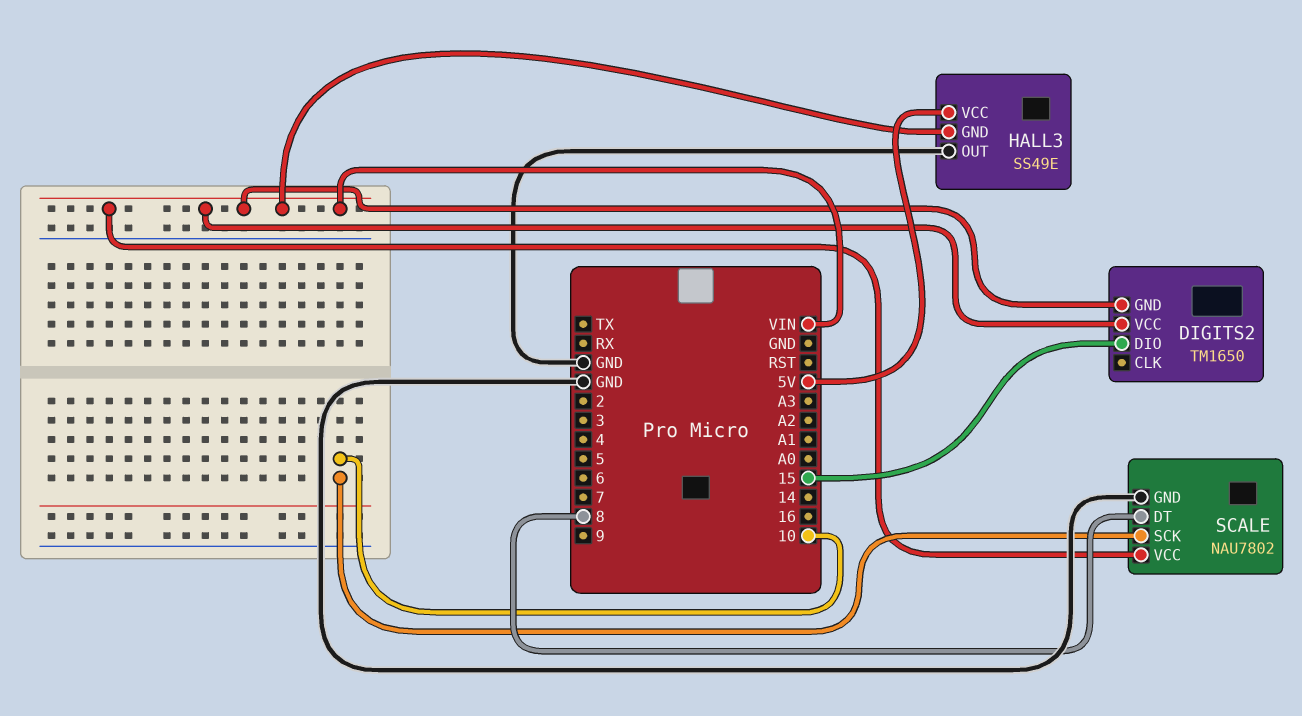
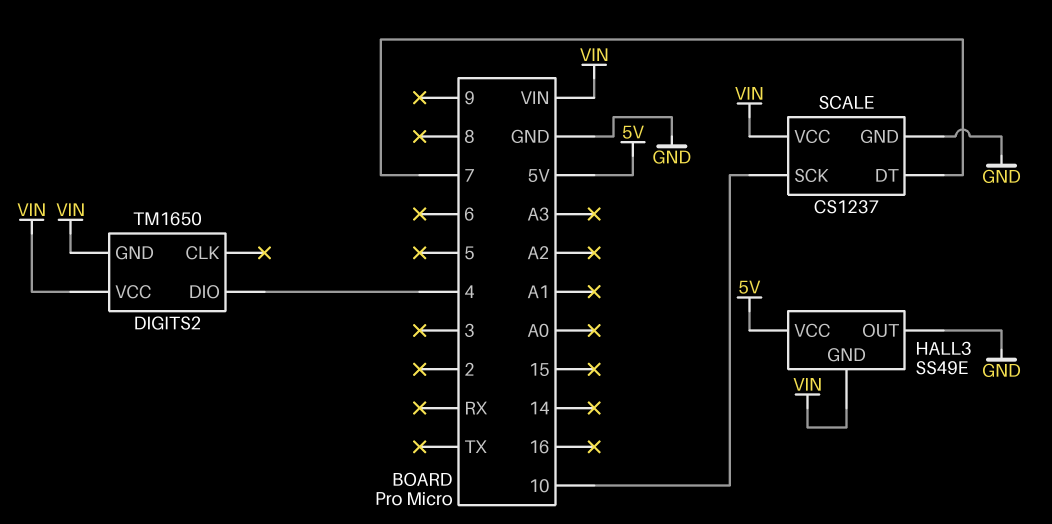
DIGITS2 pin DIO: 15 -> 4
SCALE: NAU7802 -> CS1237
SCALE pin DT: 8 -> 7

